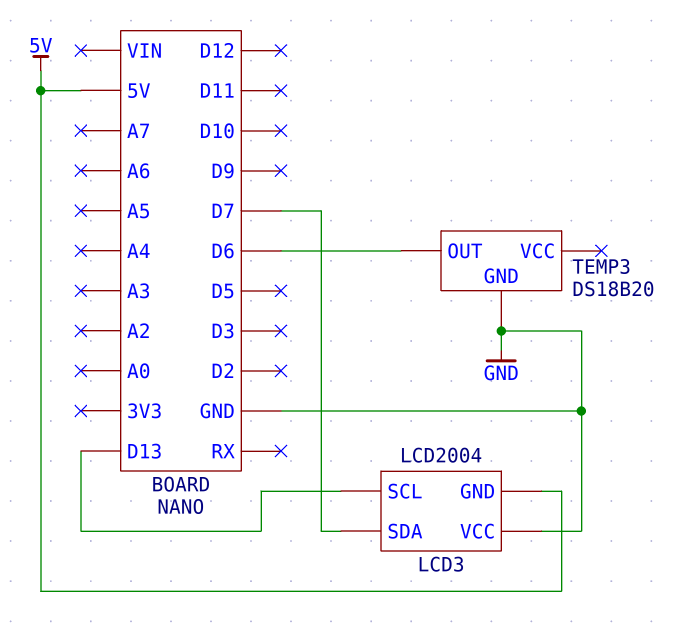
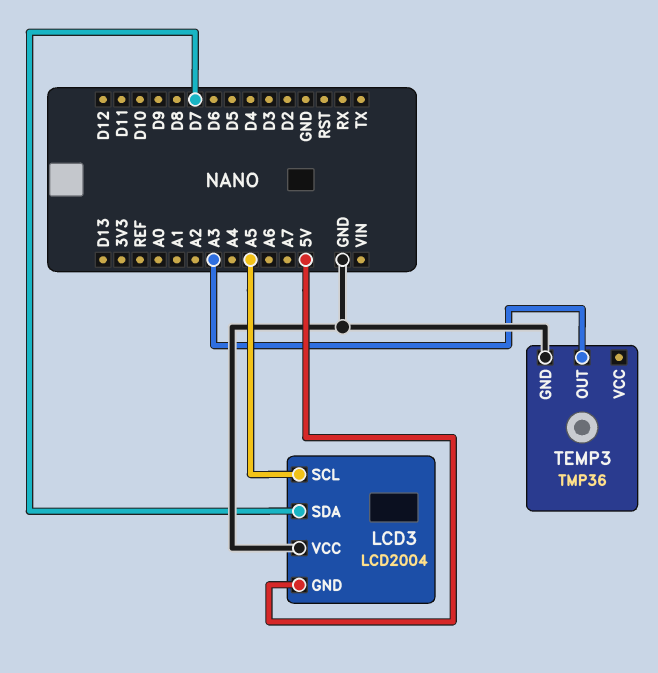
LCD3 pin SCL: D13 -> A5
TEMP3: DS18B20 -> TMP36
TEMP3 pin OUT: D6 -> A3

